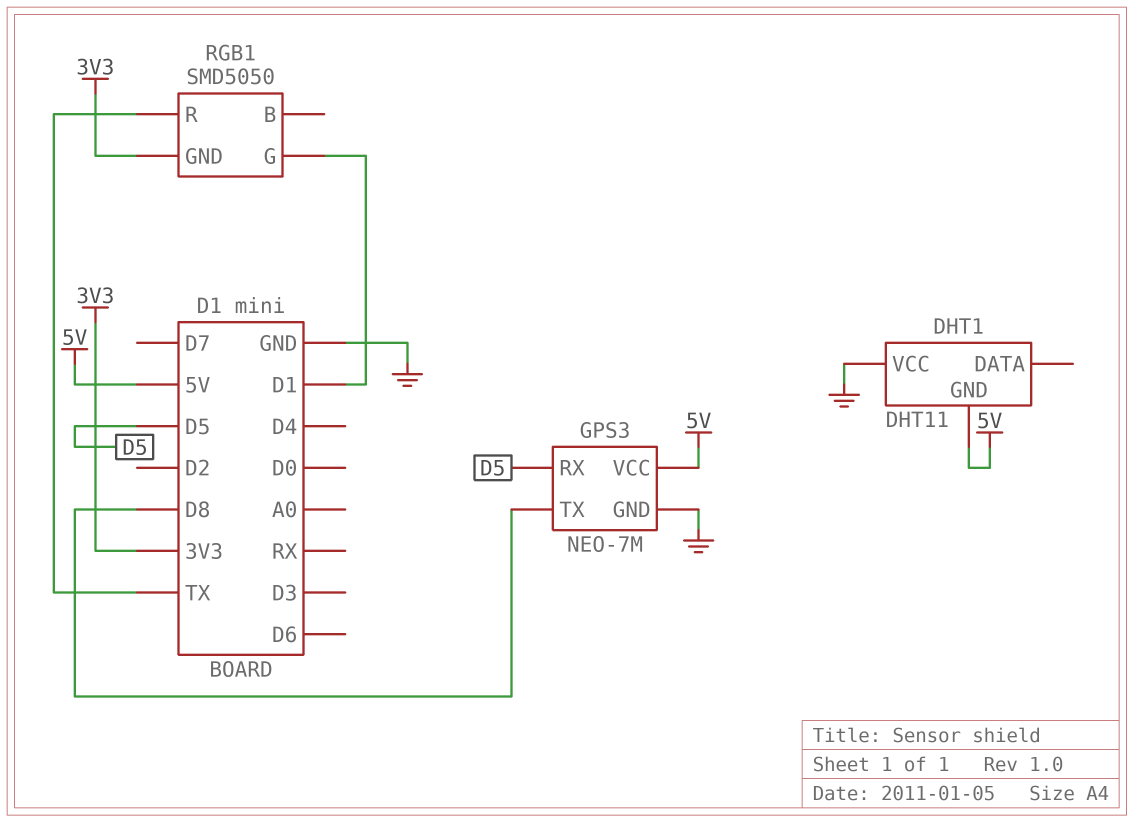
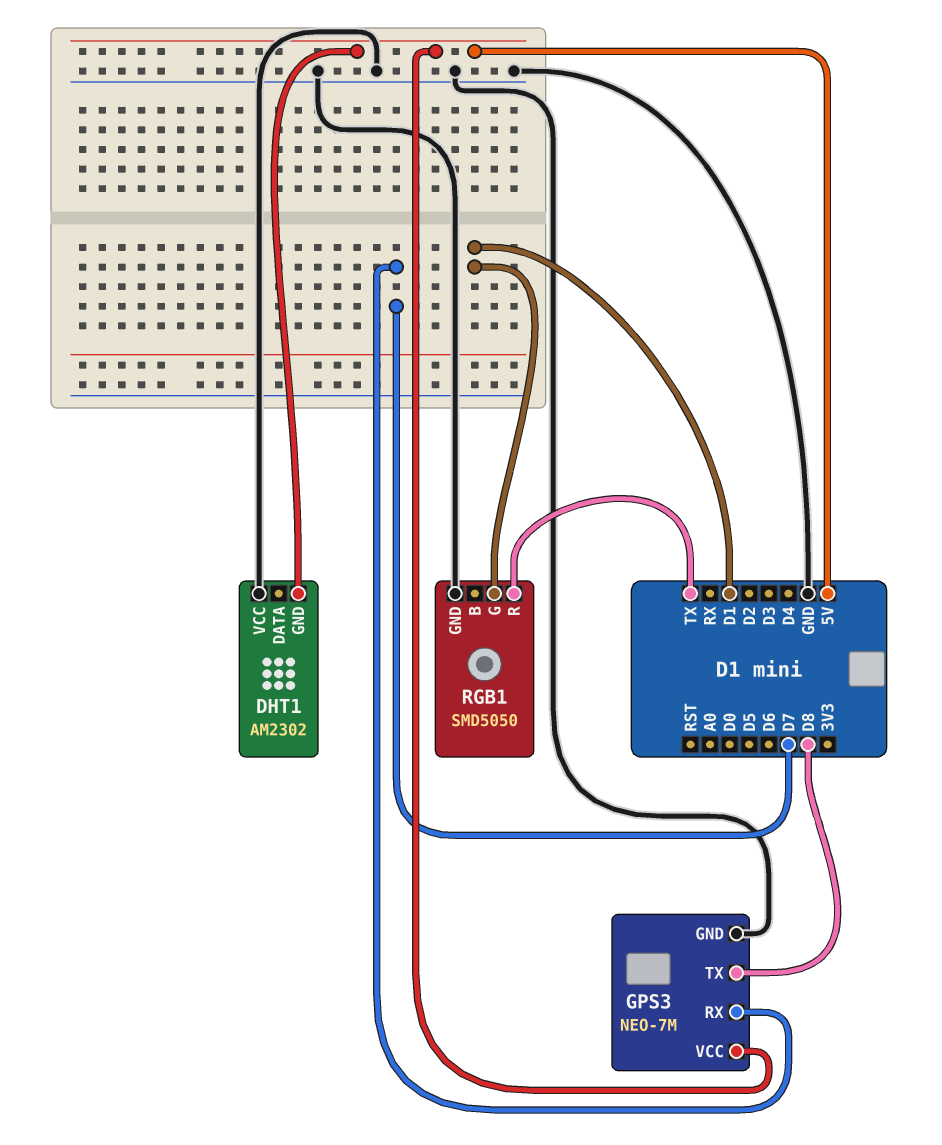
DHT1: DHT11 -> AM2302
GPS3 pin RX: D5 -> D7
RGB1 pin GND: 3V3 -> GND

